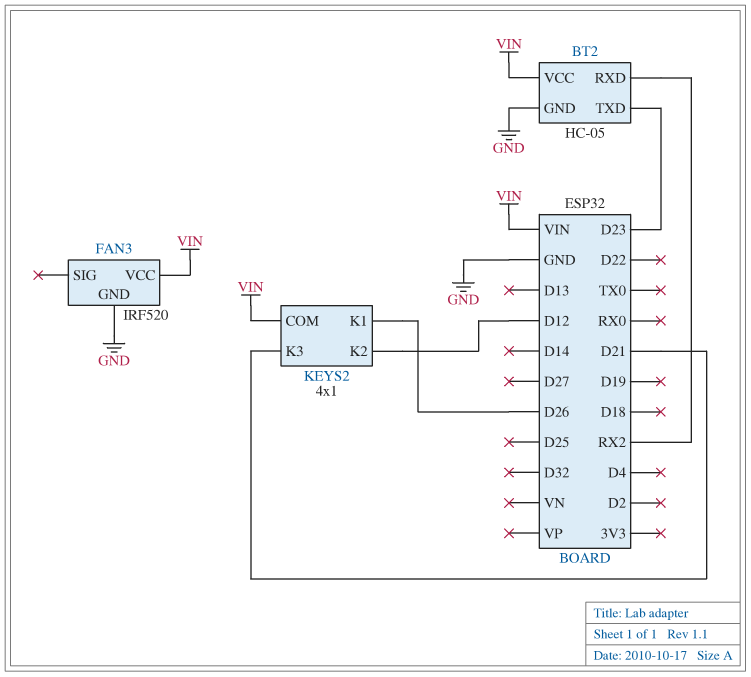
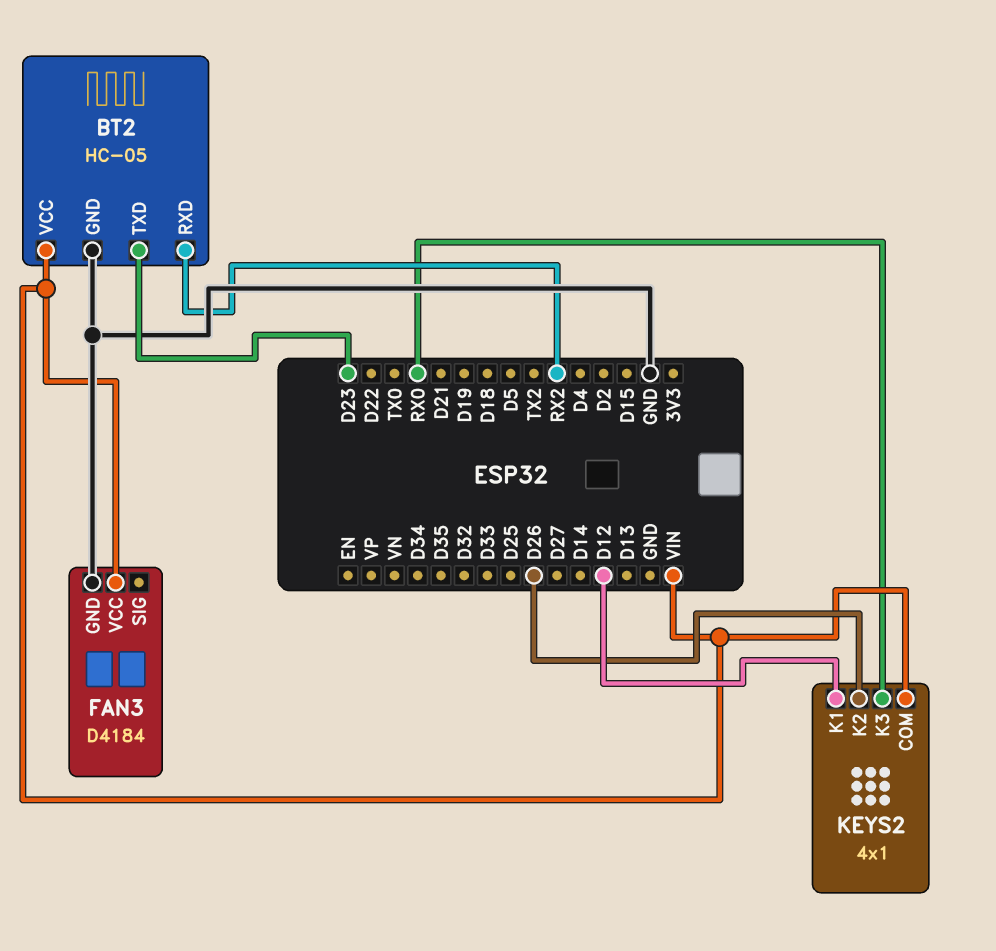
FAN3: IRF520 -> D4184
KEYS2 pin K1: D26 -> D12
KEYS2 pin K2: D12 -> D26
KEYS2 pin K3: D21 -> RX0

